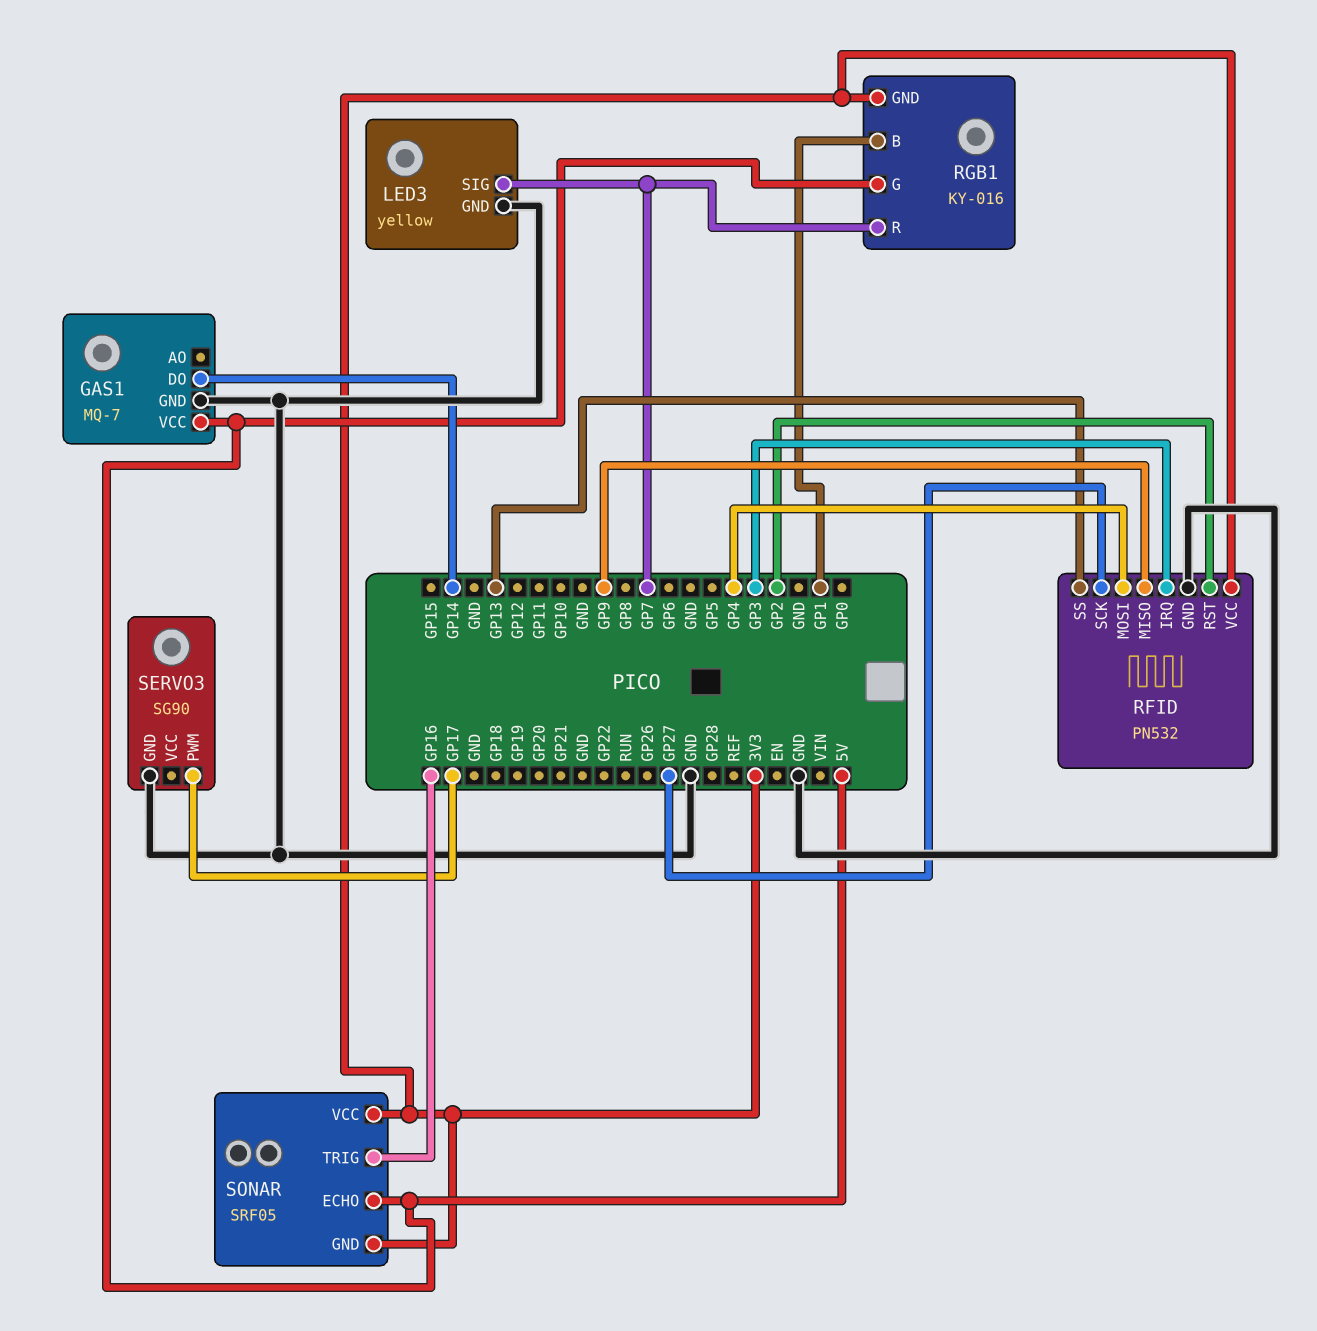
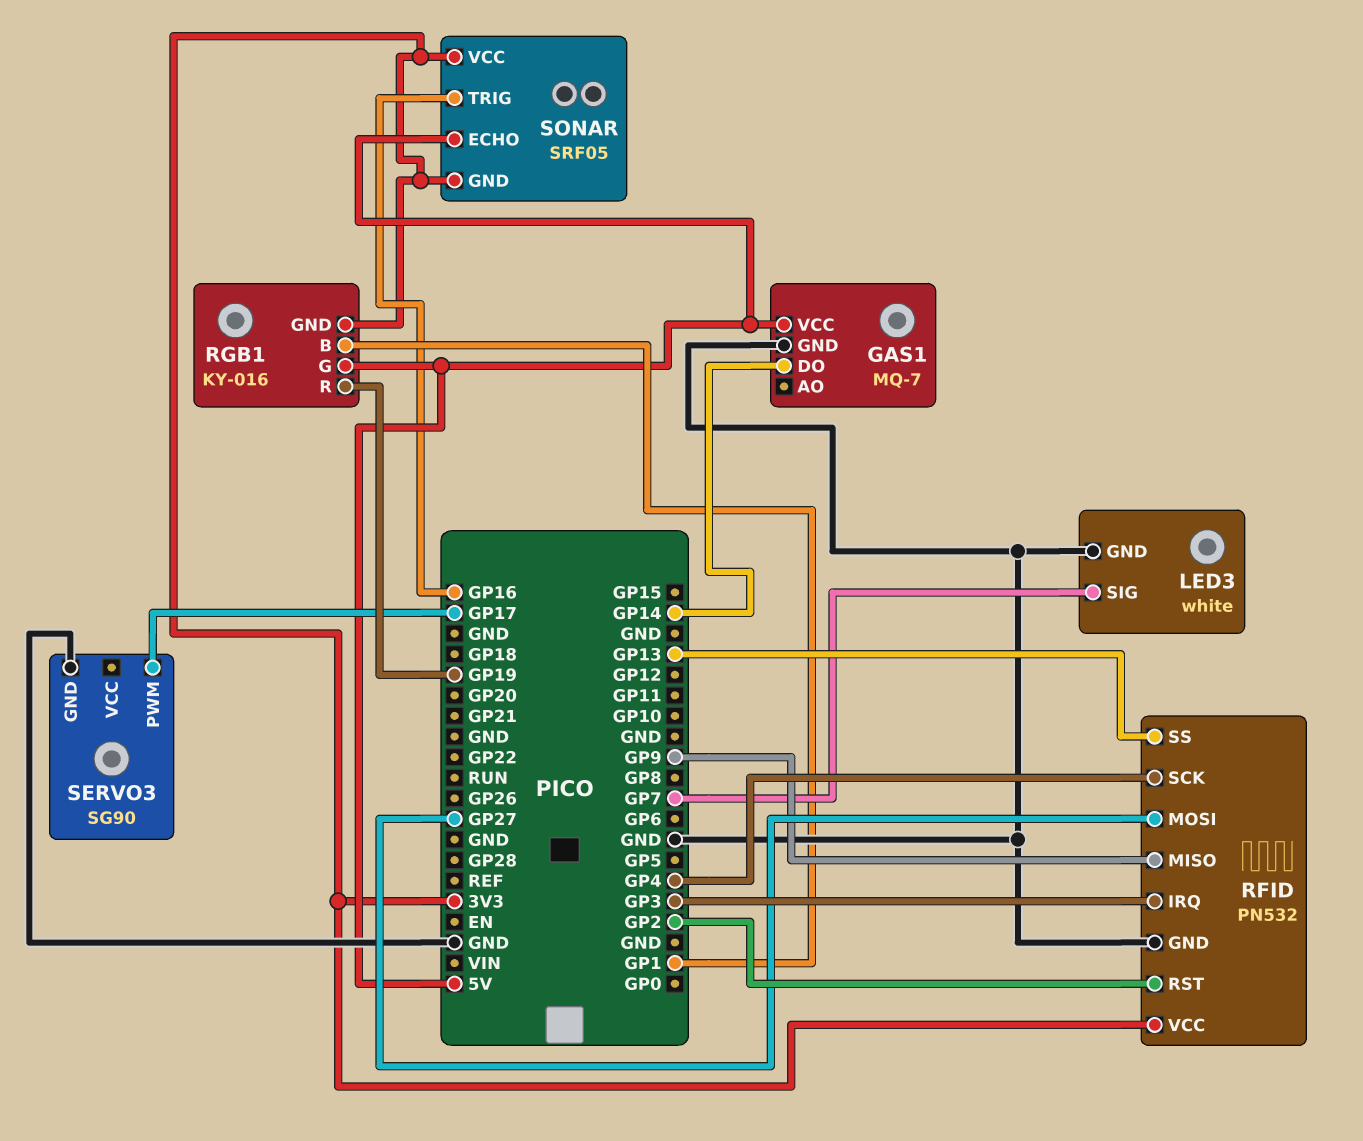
LED3: yellow -> white
RFID pin MOSI: GP4 -> GP27
RFID pin SCK: GP27 -> GP4
RGB1 pin R: GP7 -> GP19

